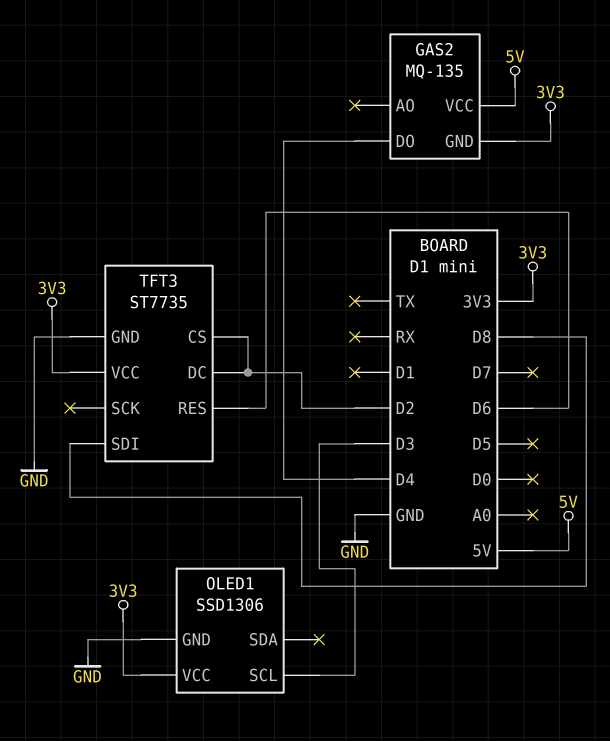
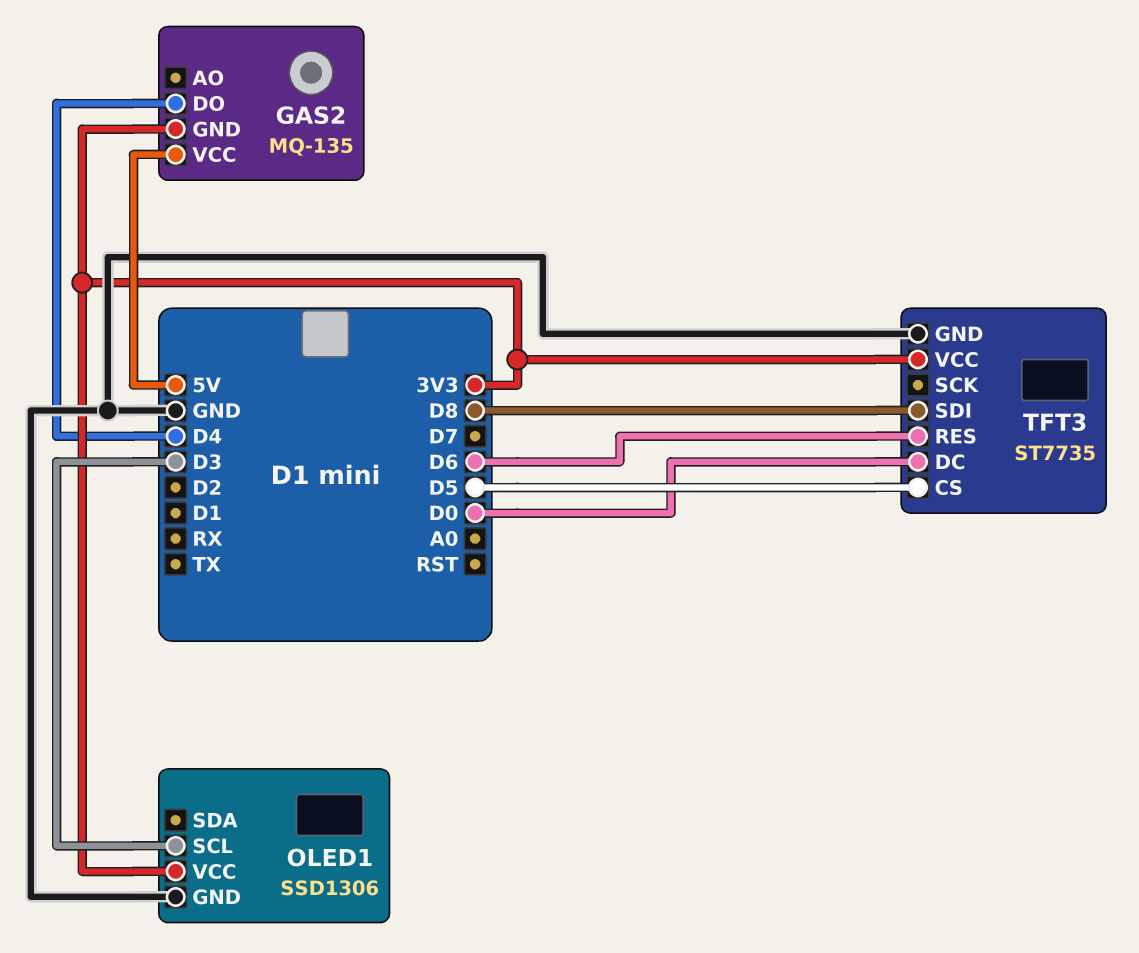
TFT3 pin CS: D2 -> D5
TFT3 pin DC: D2 -> D0

